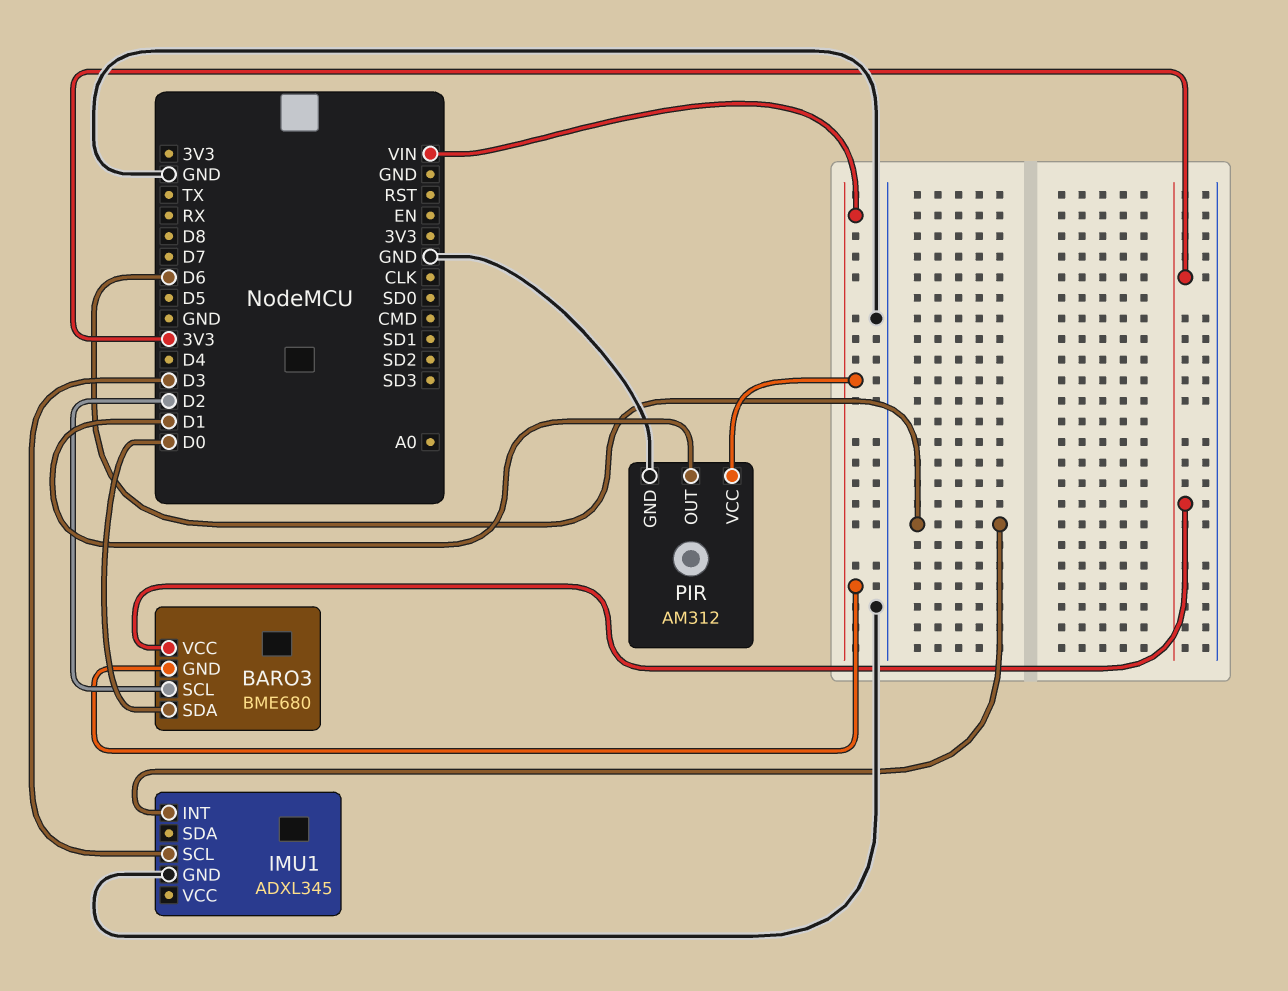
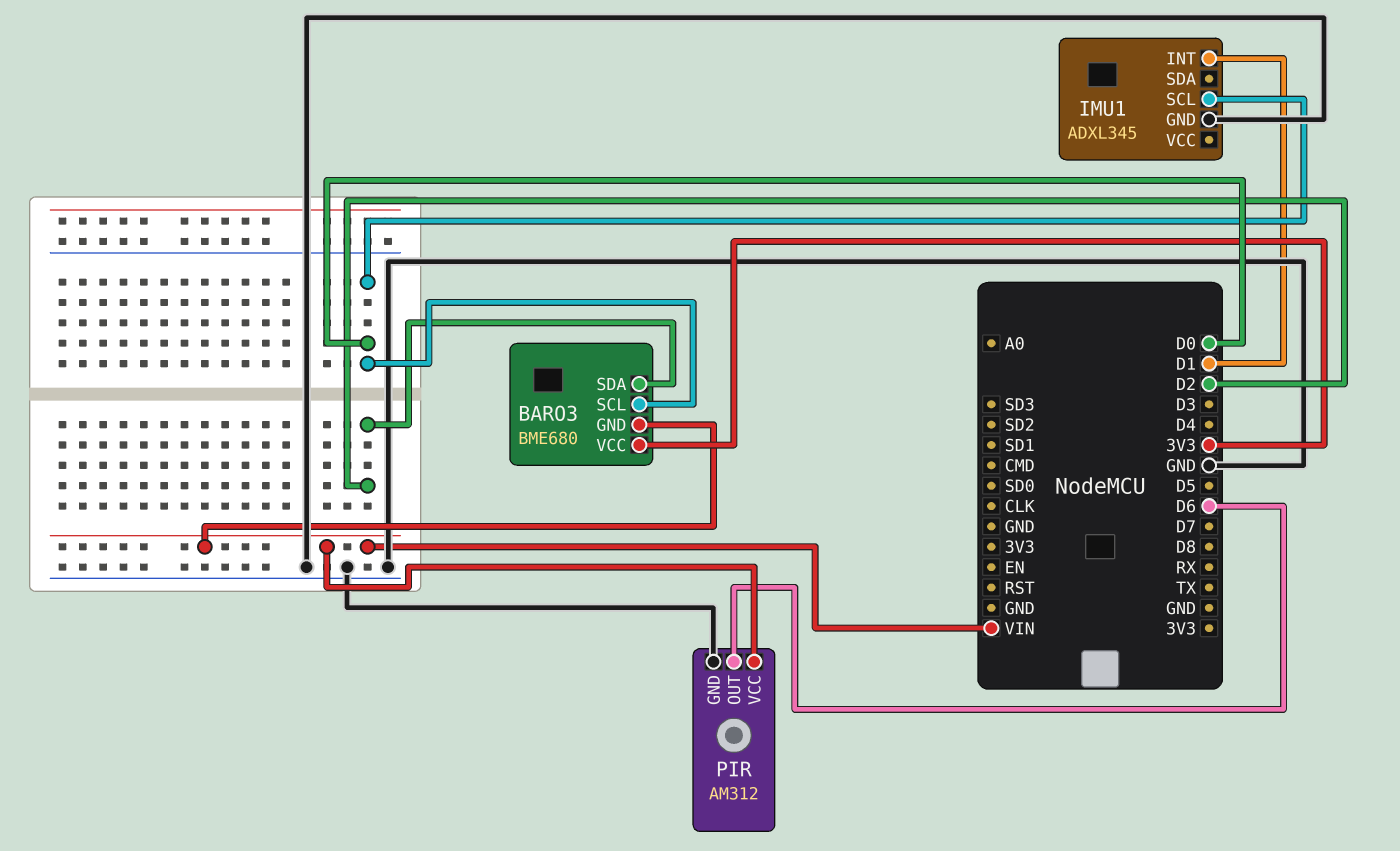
BARO3 pin SCL: D2 -> D0
BARO3 pin SDA: D0 -> D2
IMU1 pin INT: D6 -> D1
IMU1 pin SCL: D3 -> D0
PIR pin OUT: D1 -> D6

